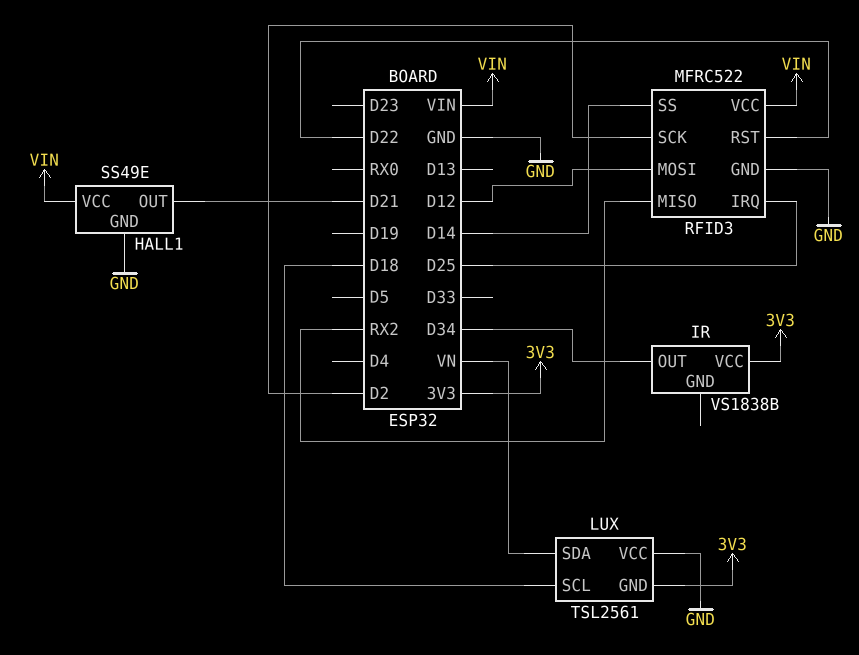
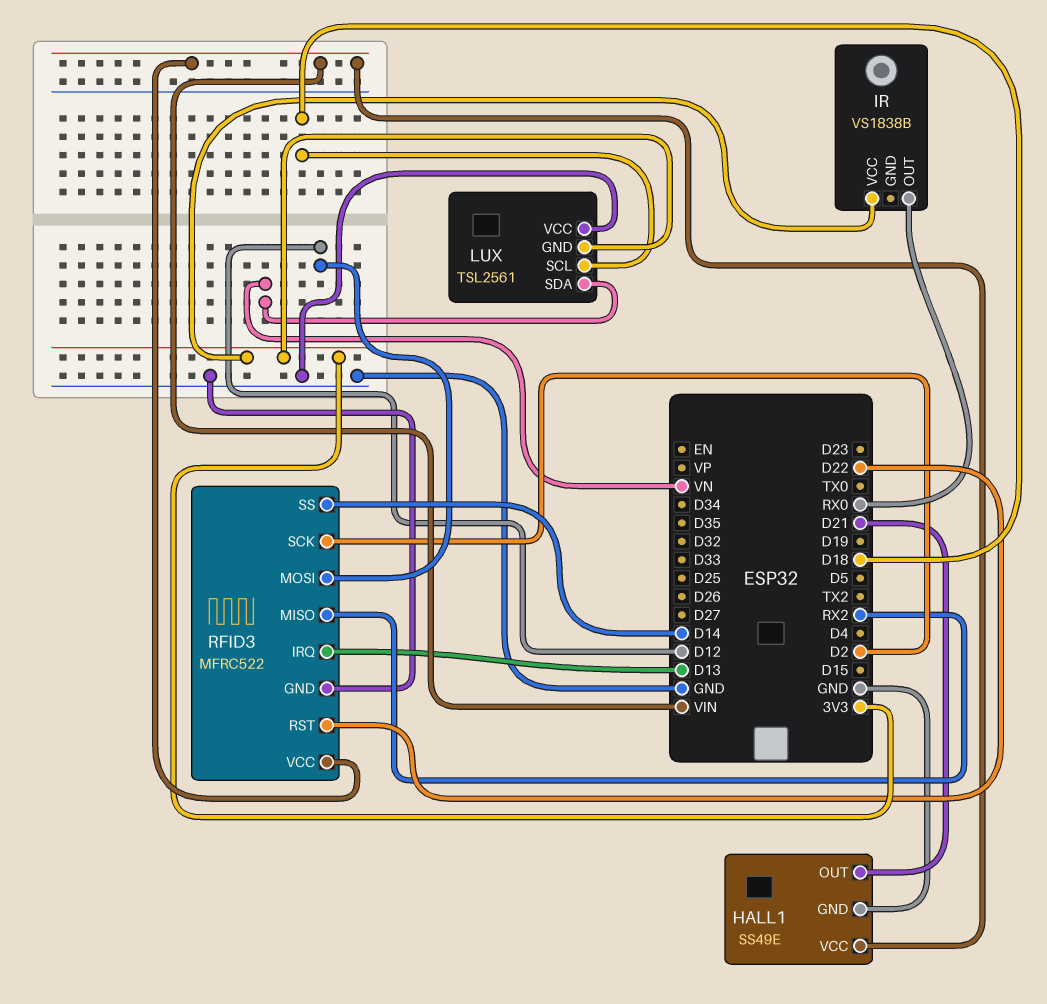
IR pin OUT: D34 -> RX0
RFID3 pin IRQ: D25 -> D13

